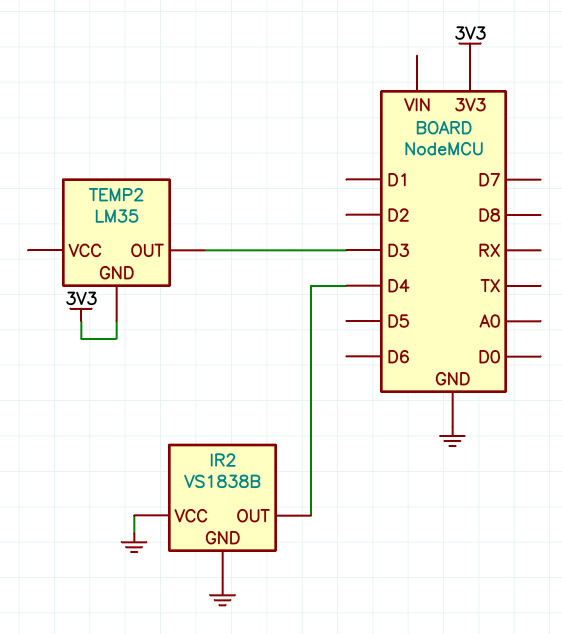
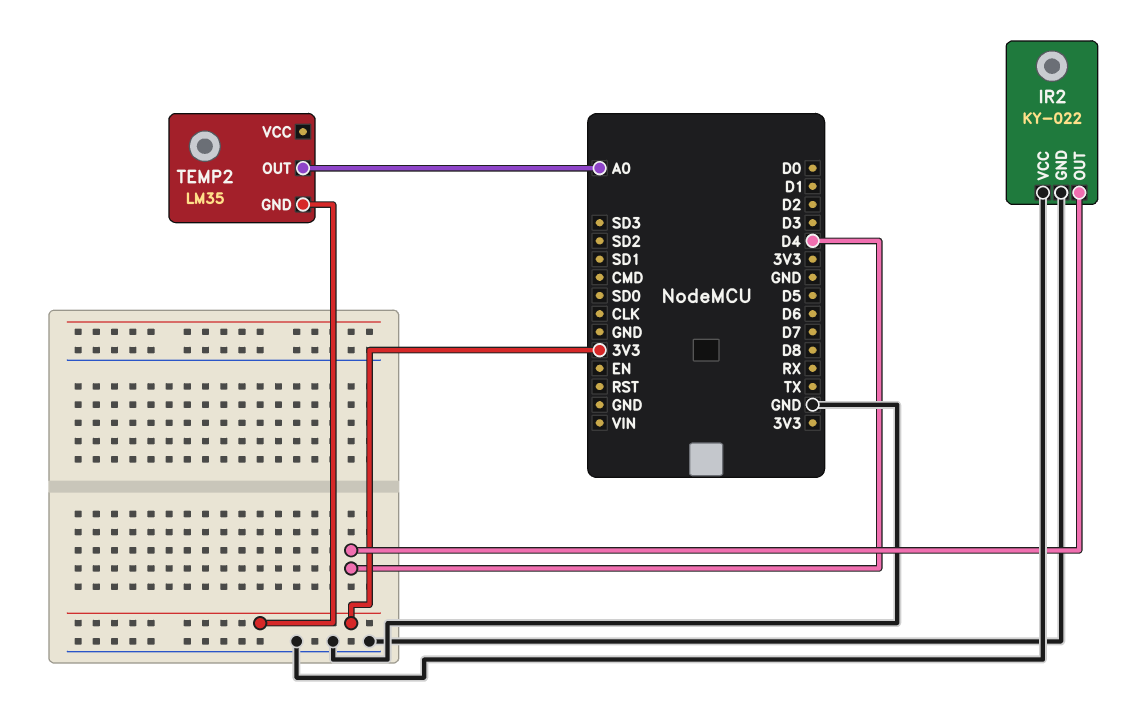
IR2: VS1838B -> KY-022
TEMP2 pin OUT: D3 -> A0

